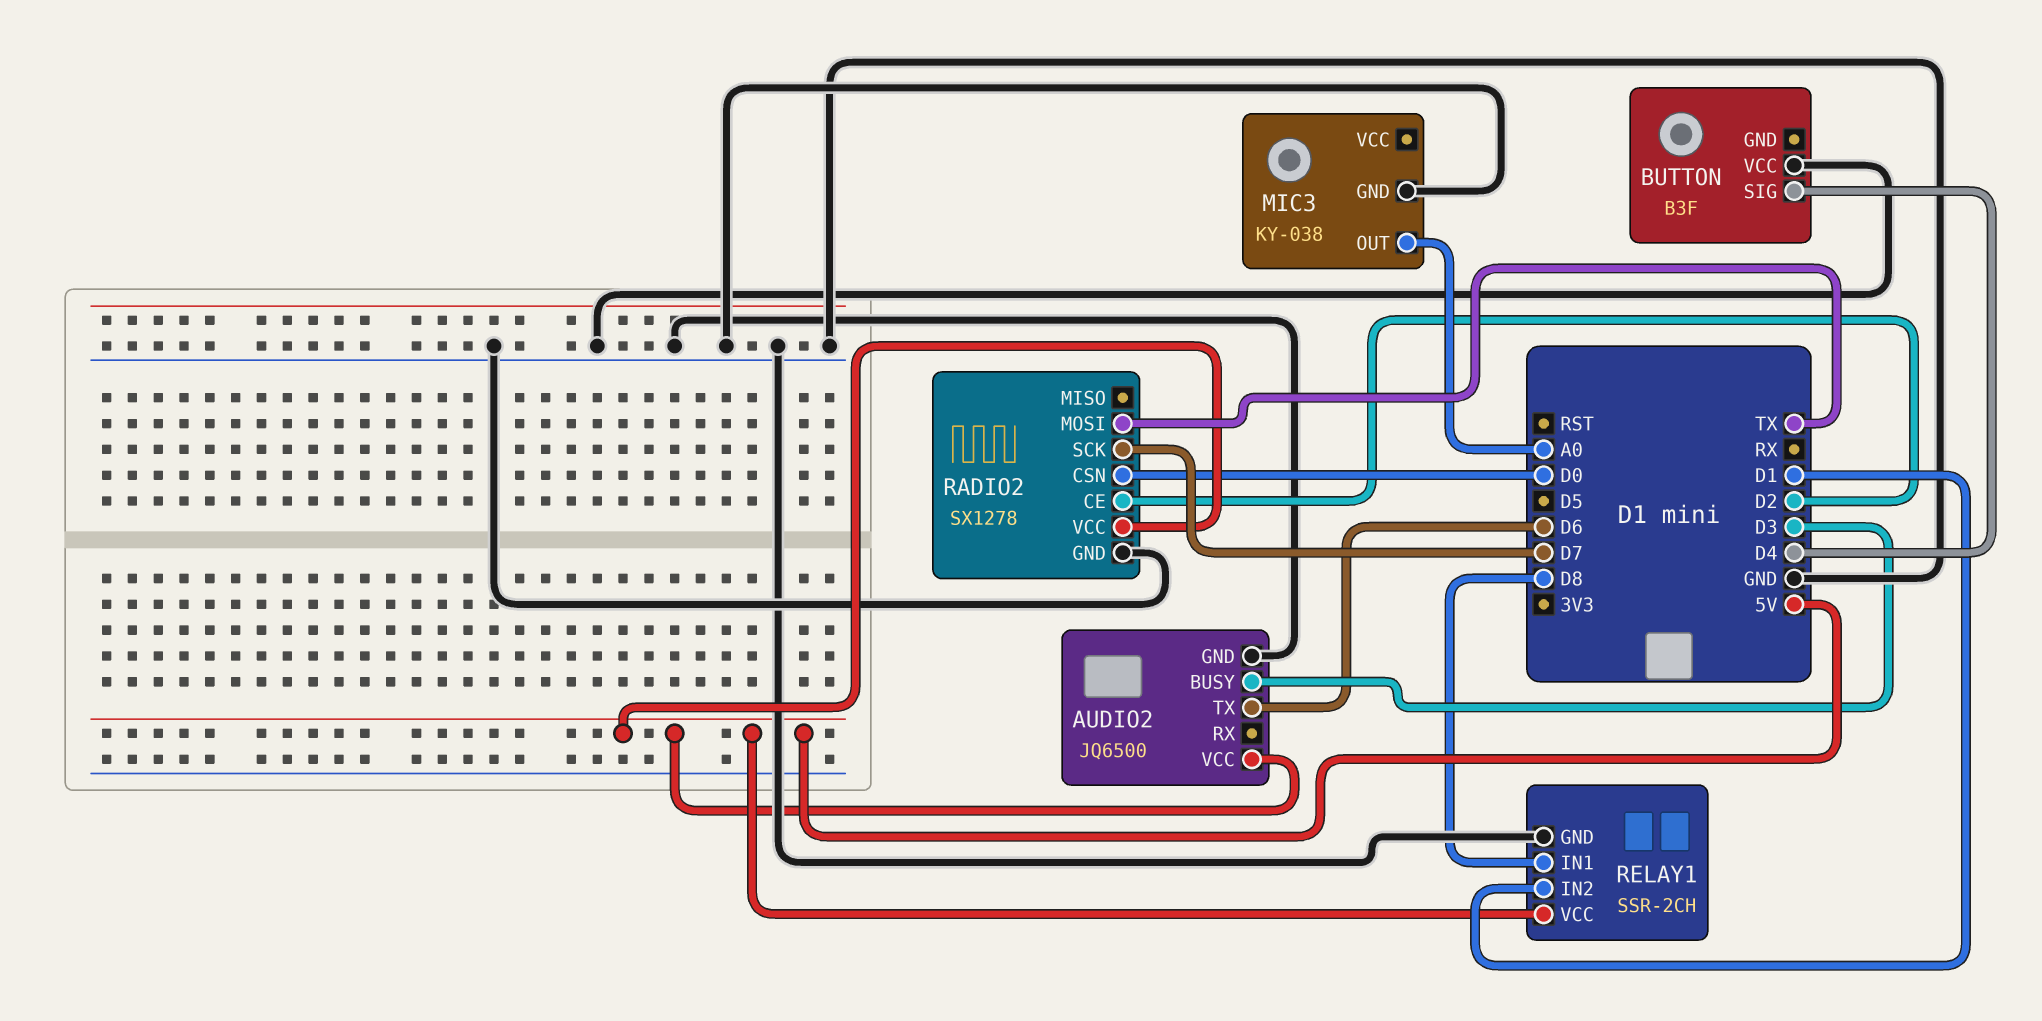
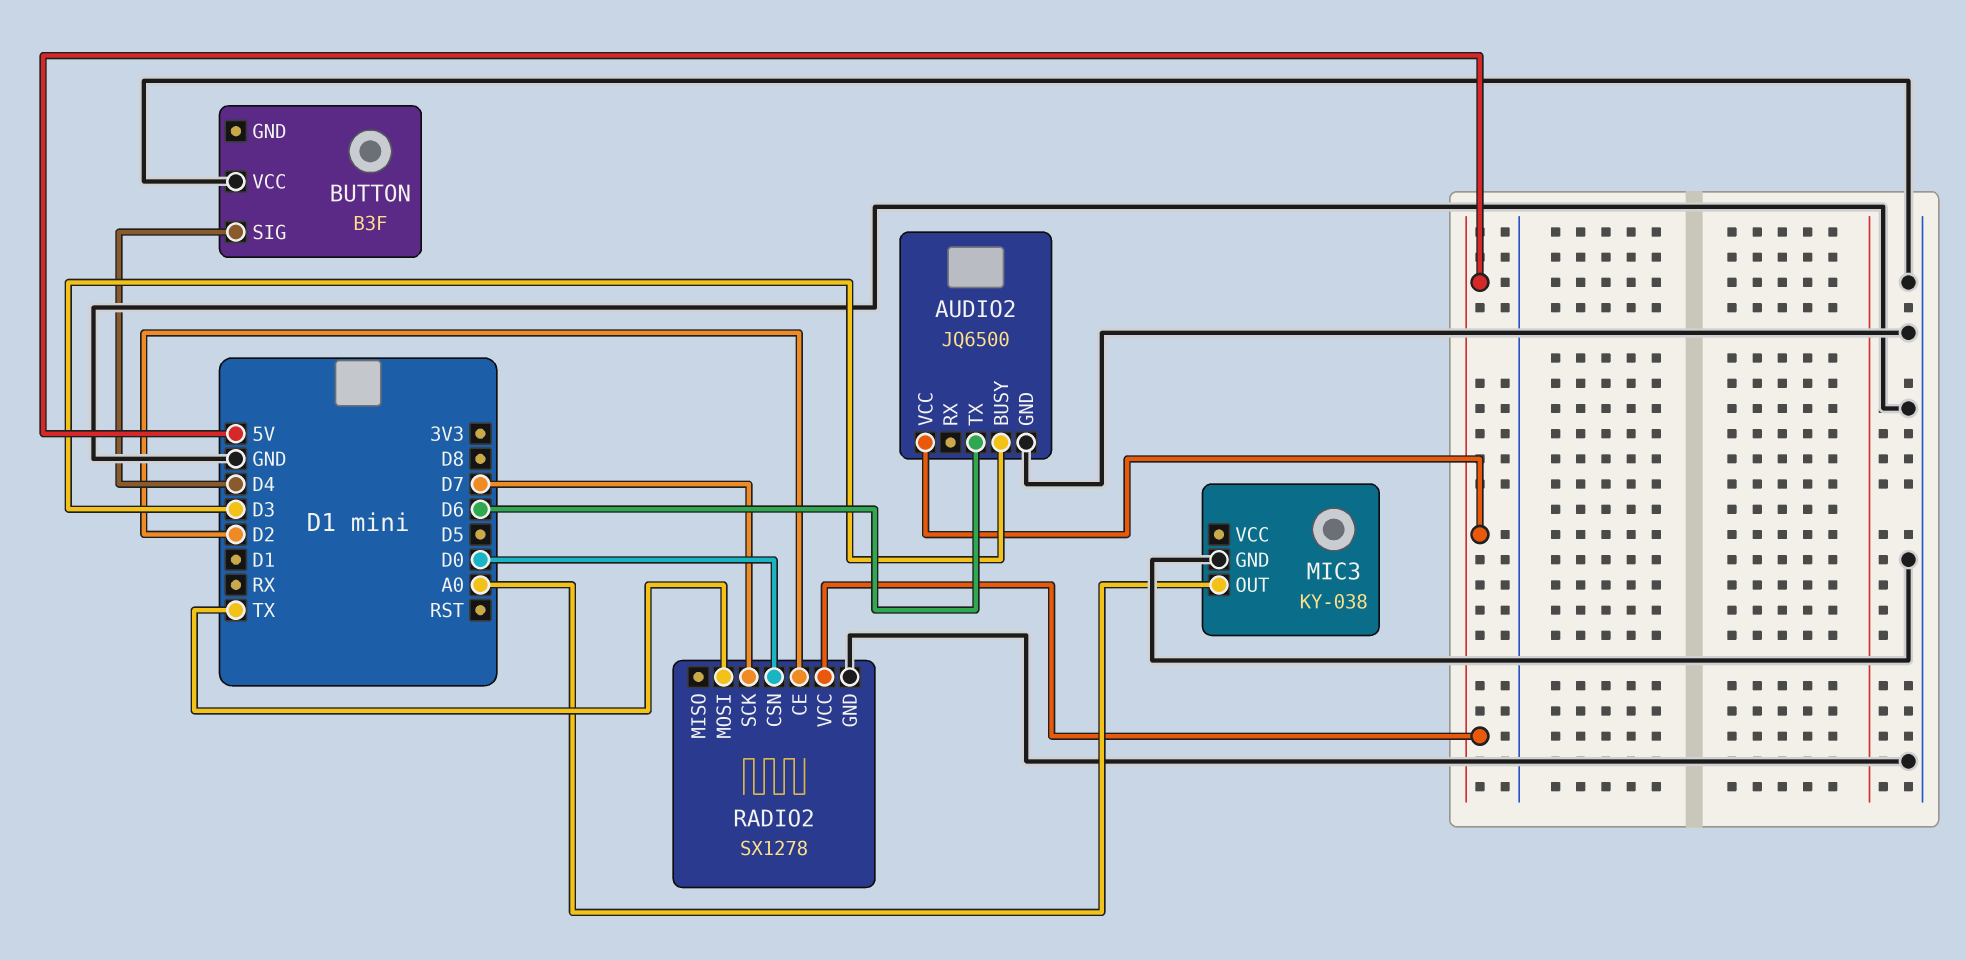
RELAY1: SSR-2CH -> none
RELAY1 pin GND: GND -> none
RELAY1 pin IN1: D8 -> none
RELAY1 pin IN2: D1 -> none
RELAY1 pin VCC: 5V -> none

